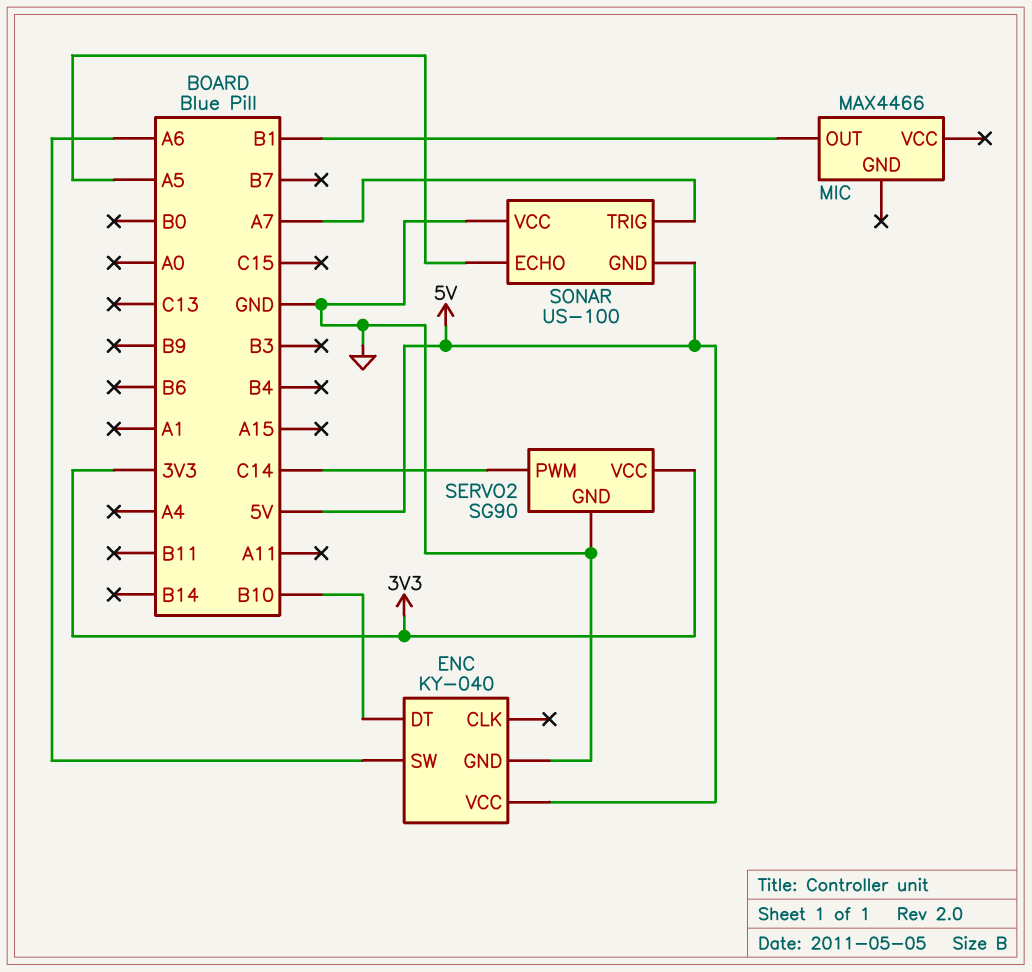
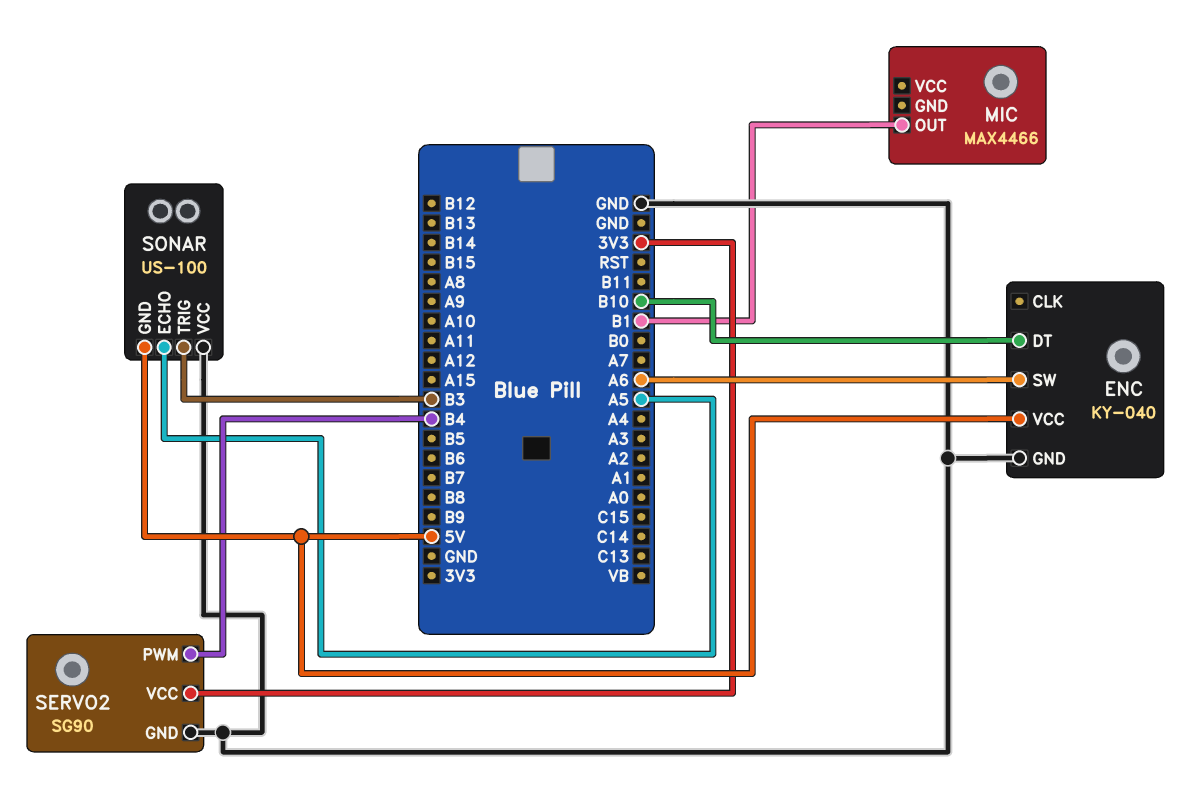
SERVO2 pin PWM: C14 -> B4
SONAR pin TRIG: A7 -> B3

